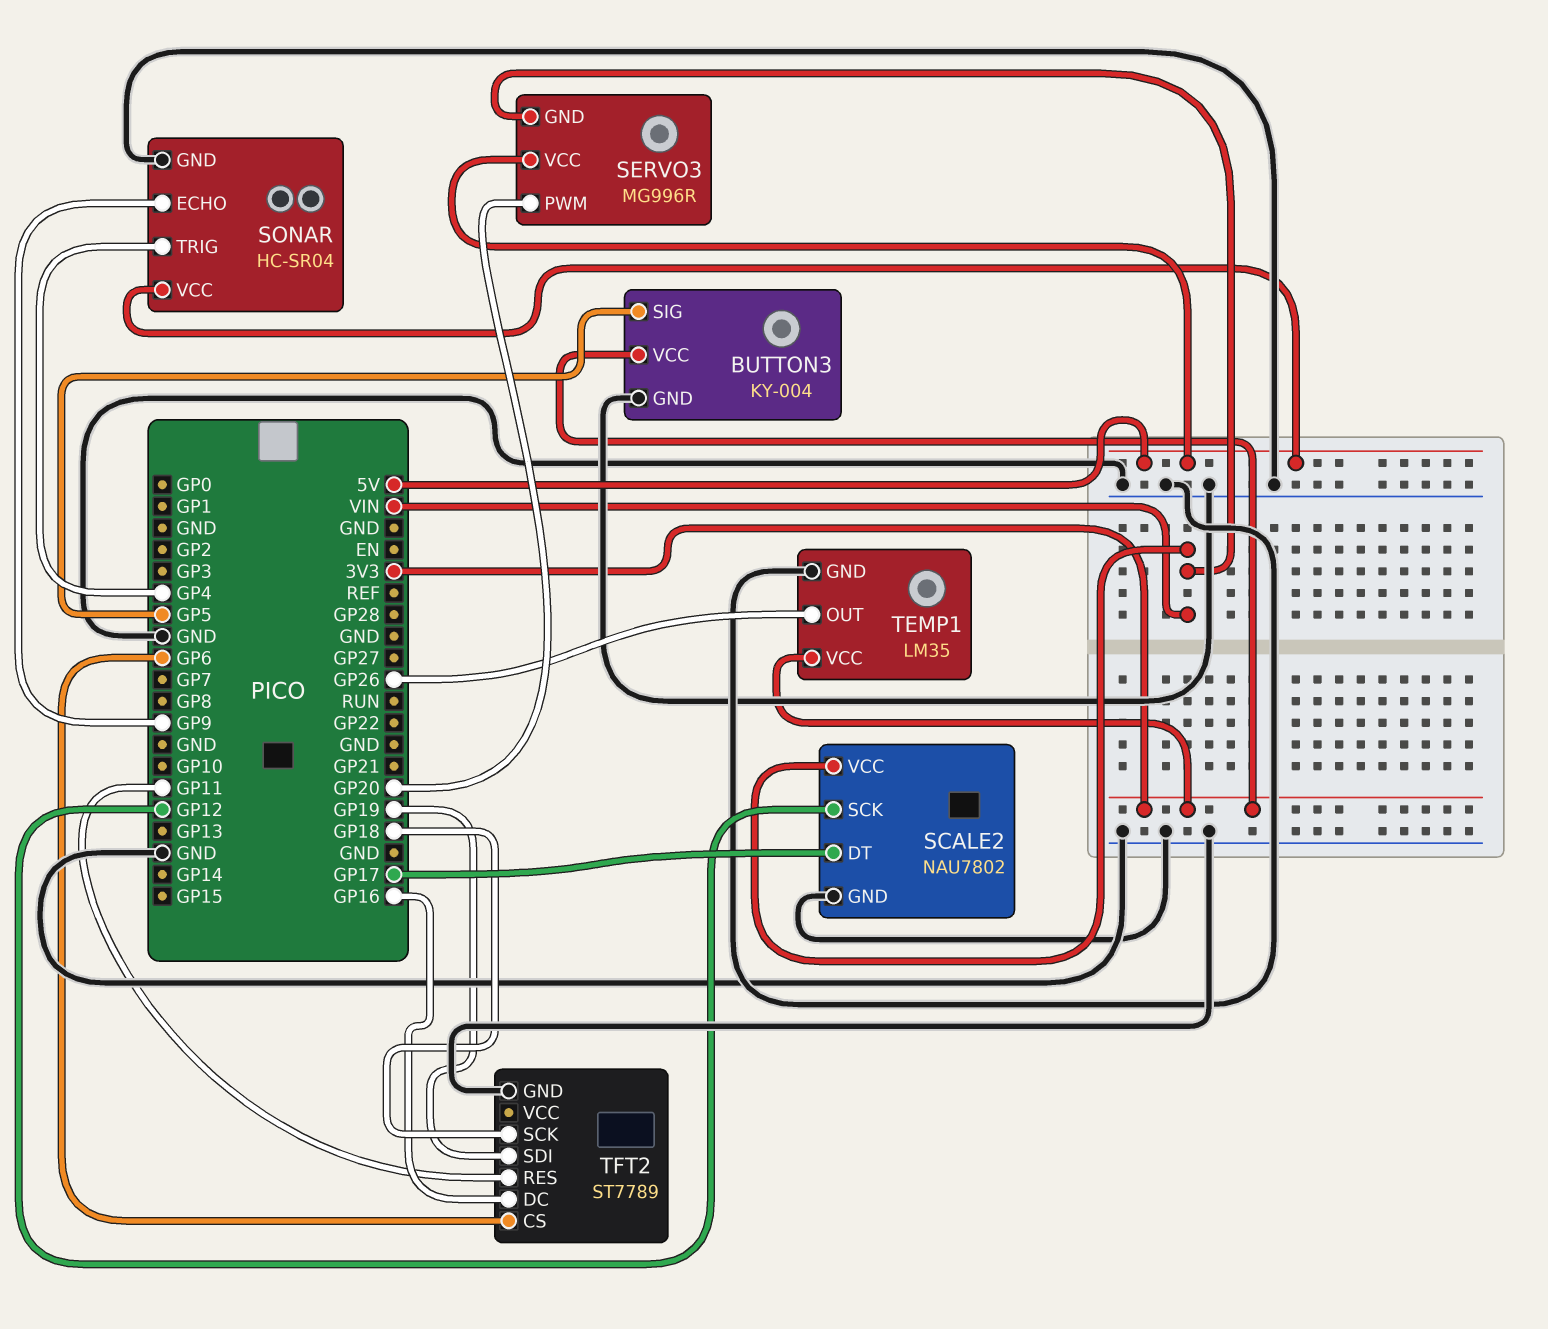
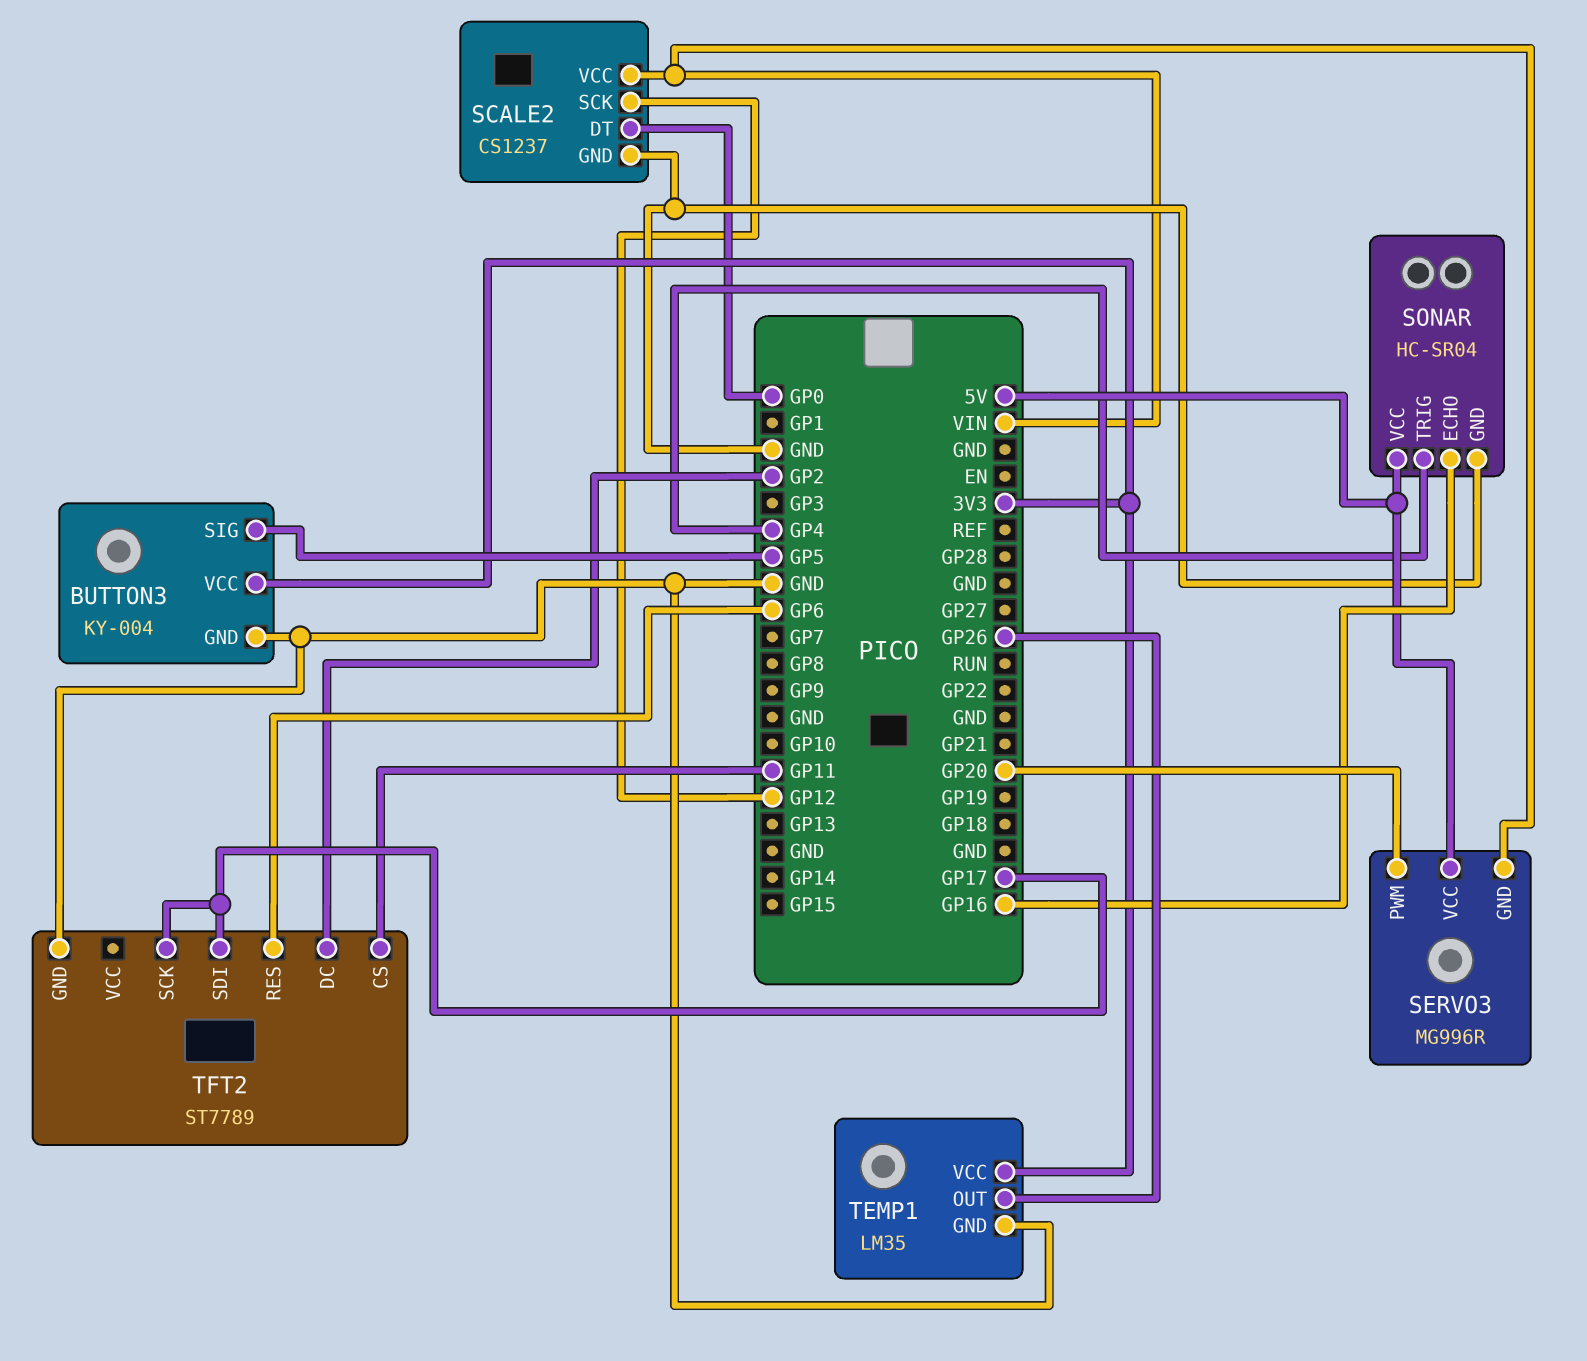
SCALE2: NAU7802 -> CS1237
SCALE2 pin DT: GP17 -> GP0
SONAR pin ECHO: GP9 -> GP16
TFT2 pin CS: GP6 -> GP11
TFT2 pin DC: GP16 -> GP2
TFT2 pin RES: GP11 -> GP6
TFT2 pin SCK: GP18 -> GP17
TFT2 pin SDI: GP19 -> GP17

